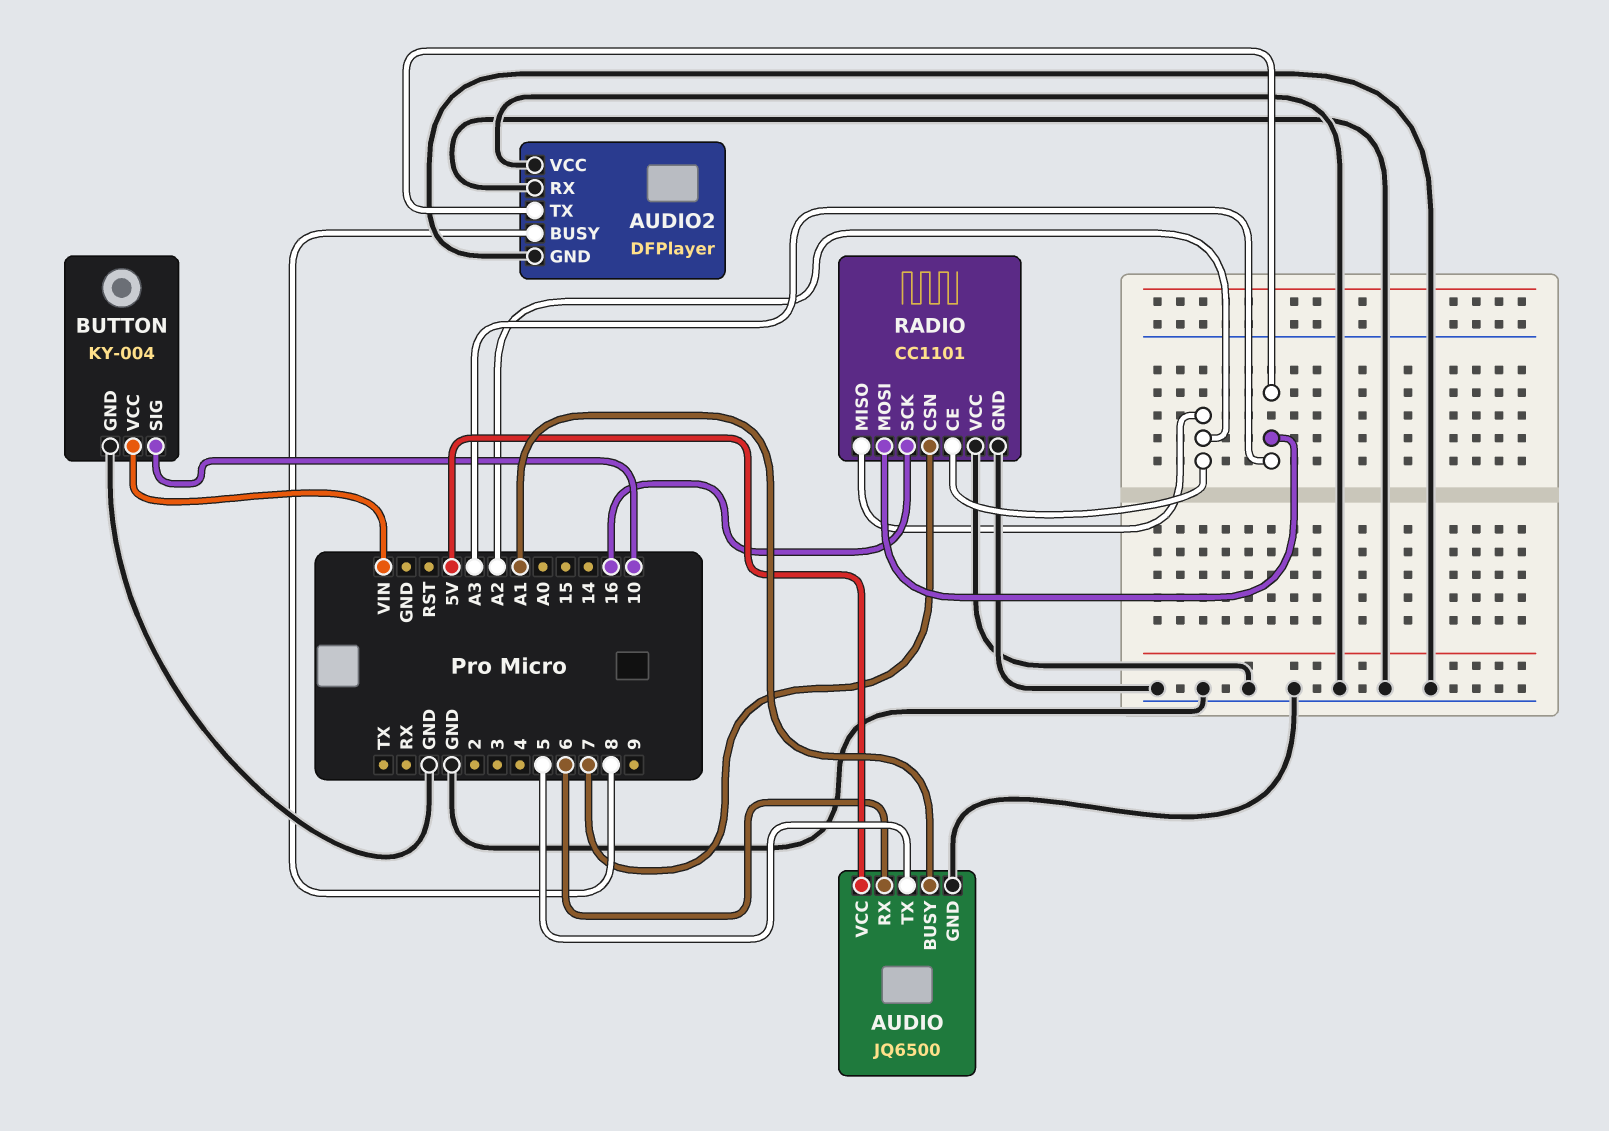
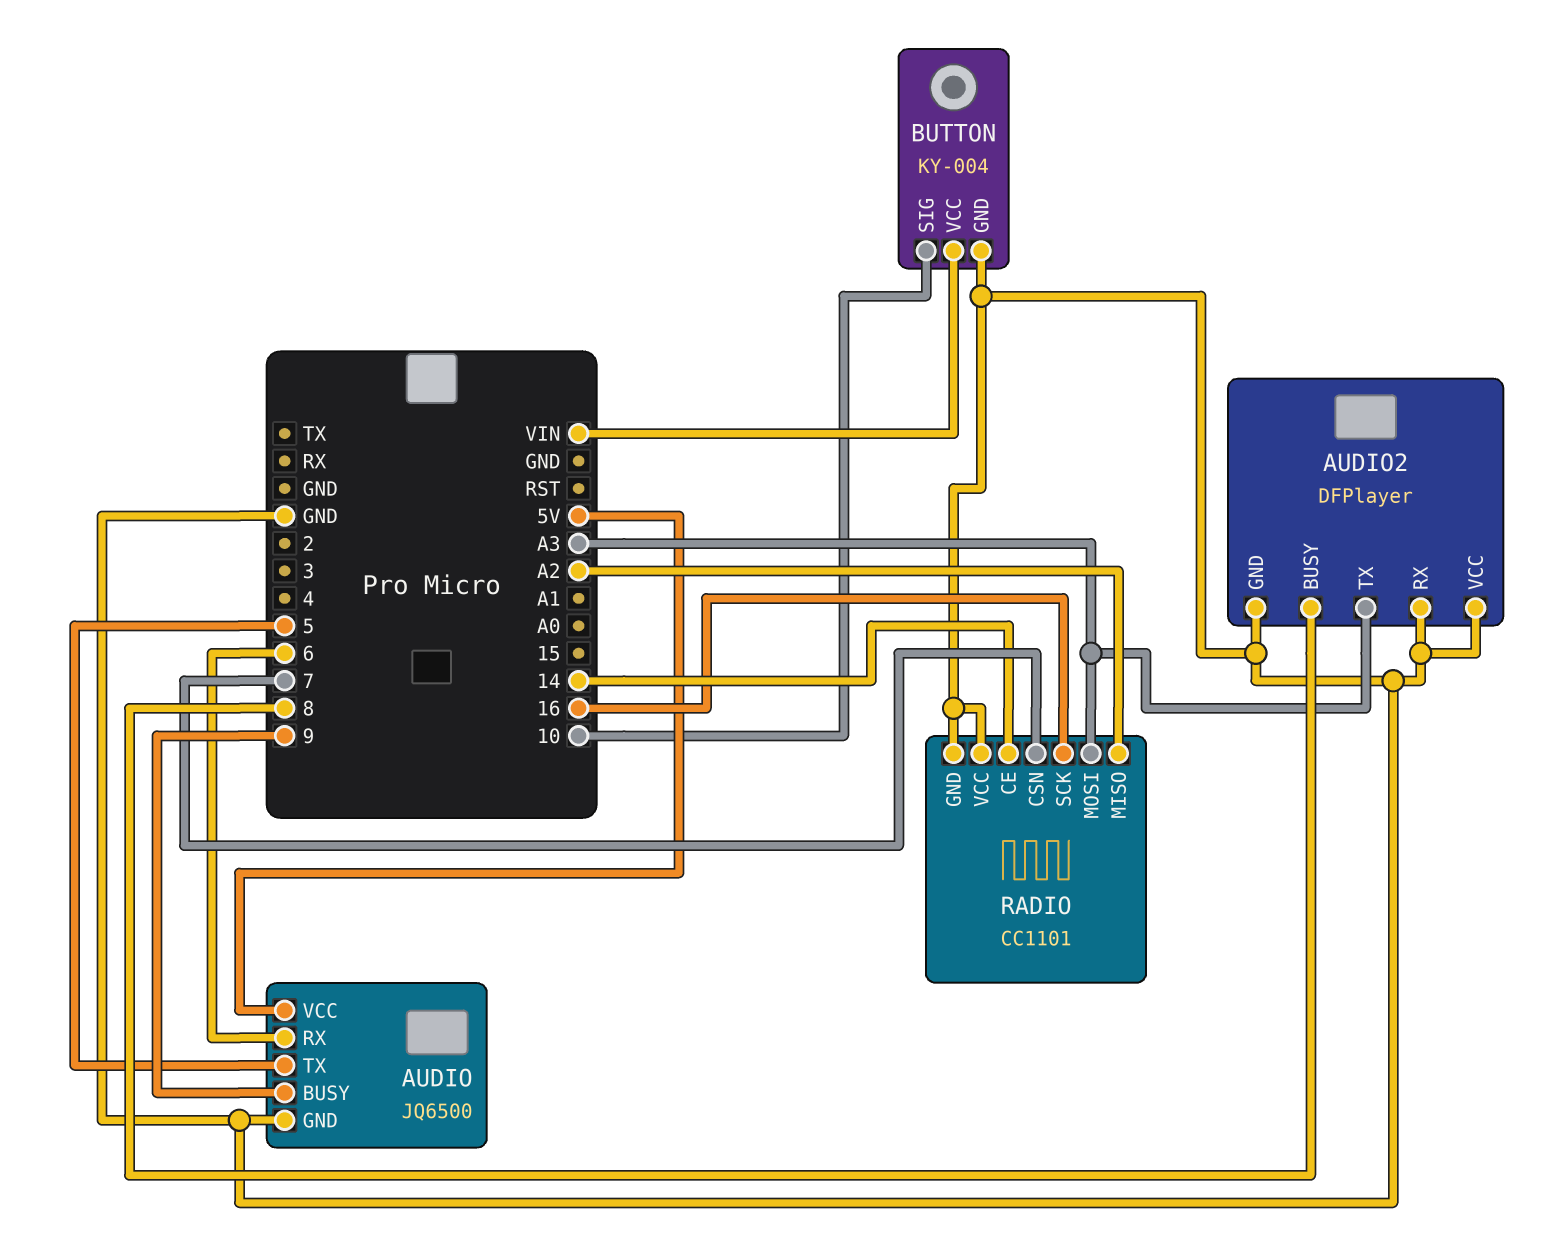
AUDIO pin BUSY: A1 -> 9
RADIO pin CE: A2 -> 14

